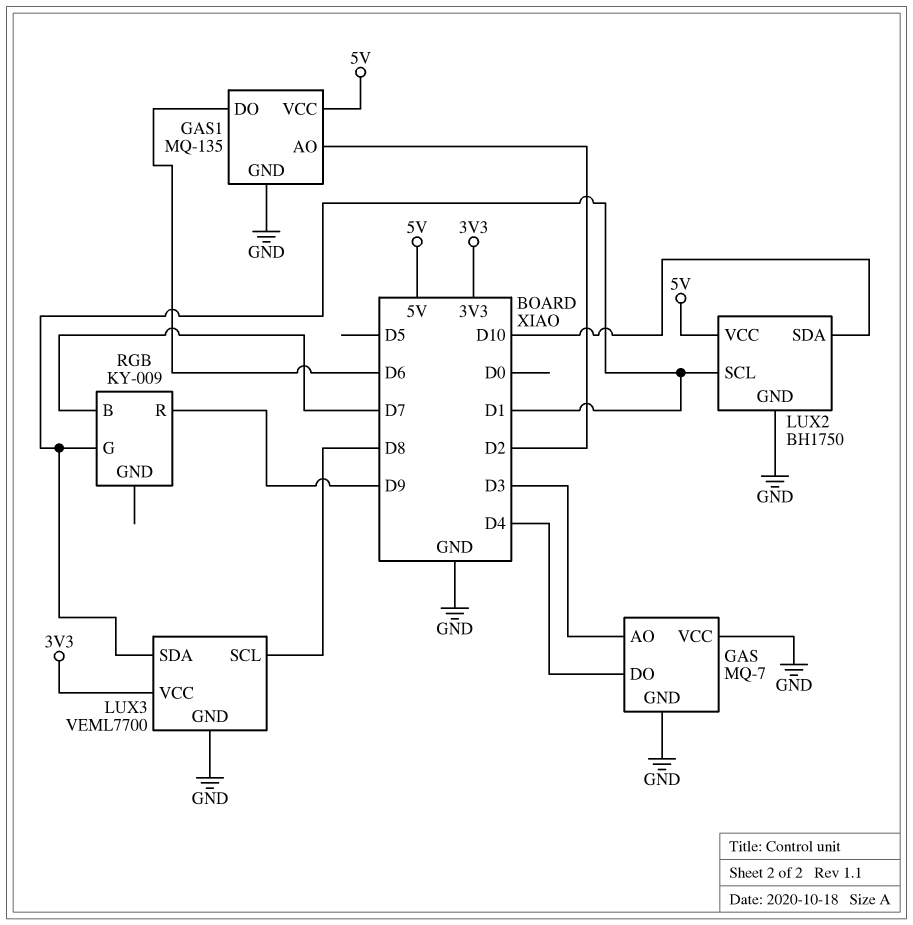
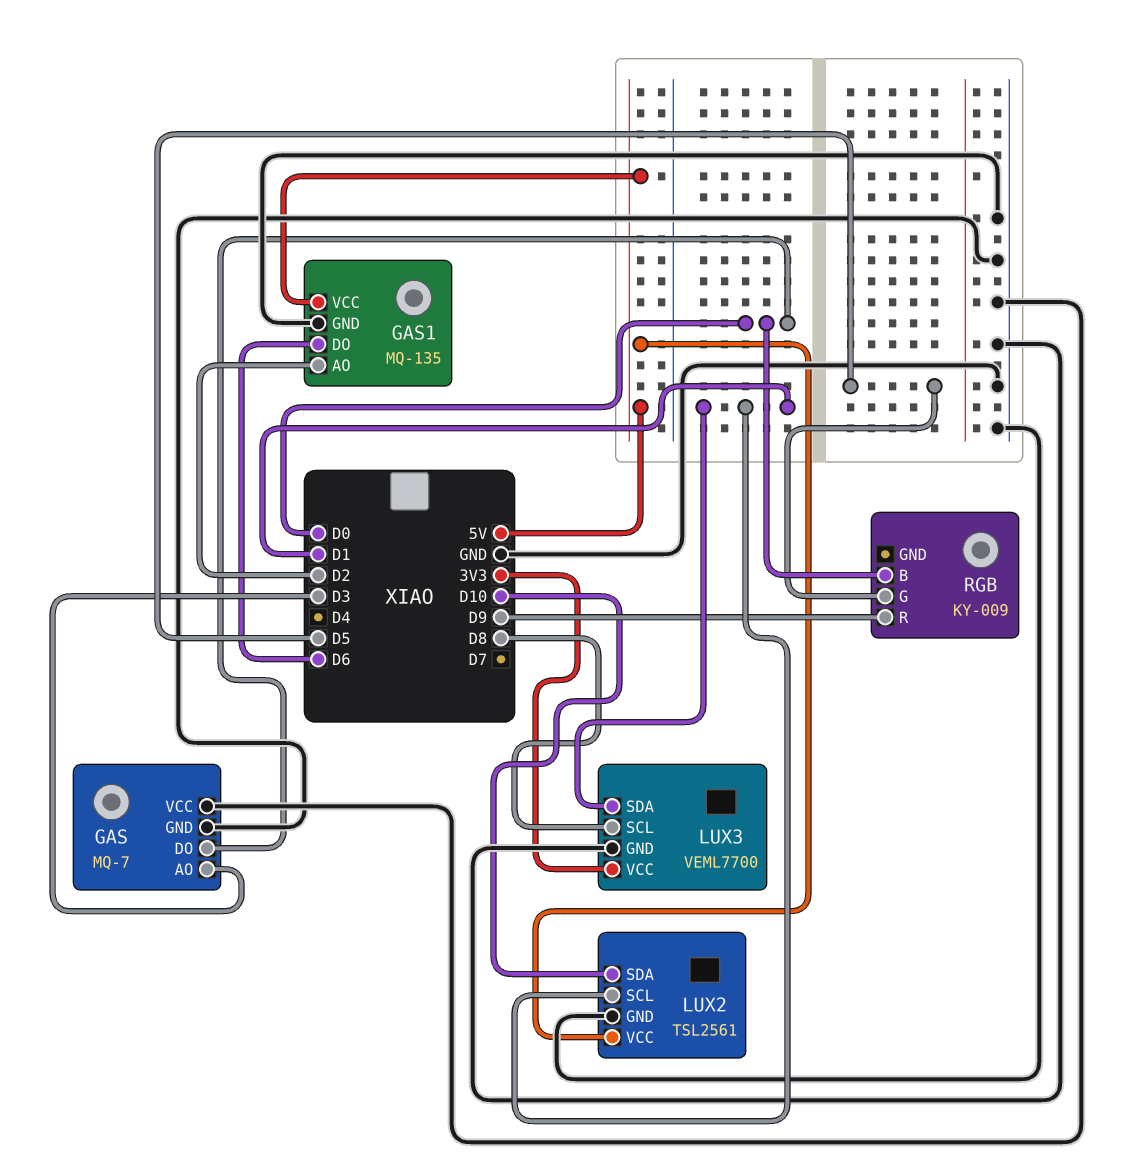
GAS pin DO: D4 -> D0
LUX2: BH1750 -> TSL2561
RGB pin B: D7 -> D0
RGB pin G: D1 -> D5

